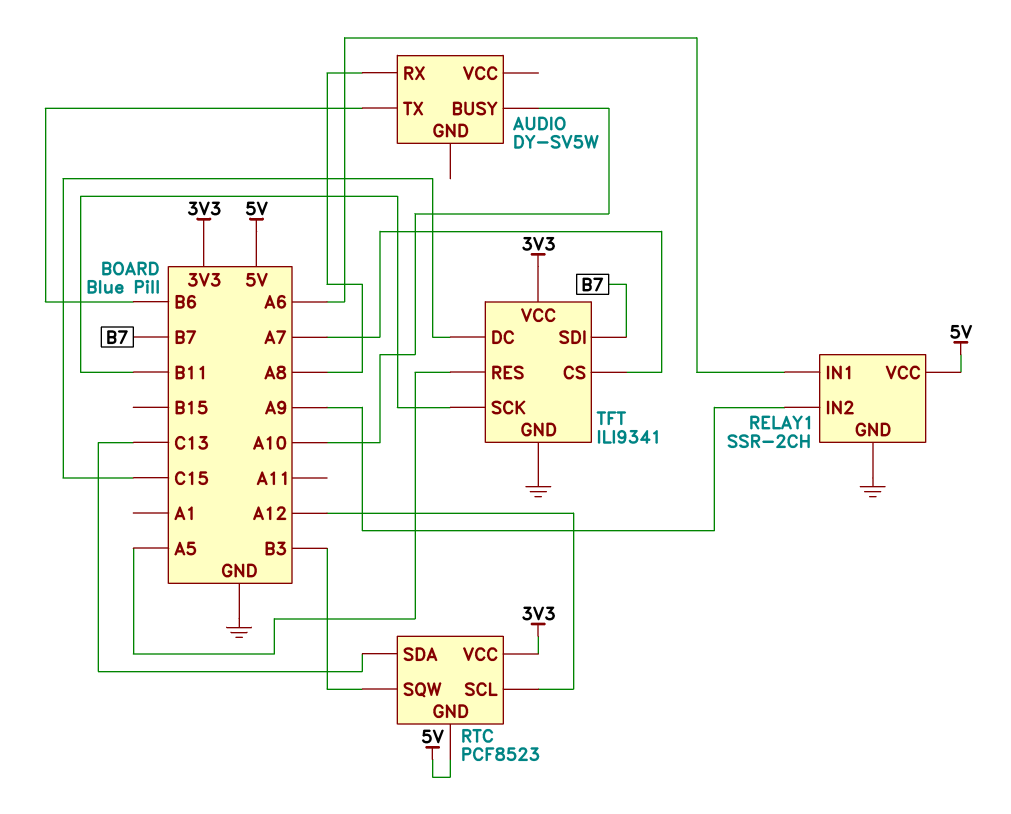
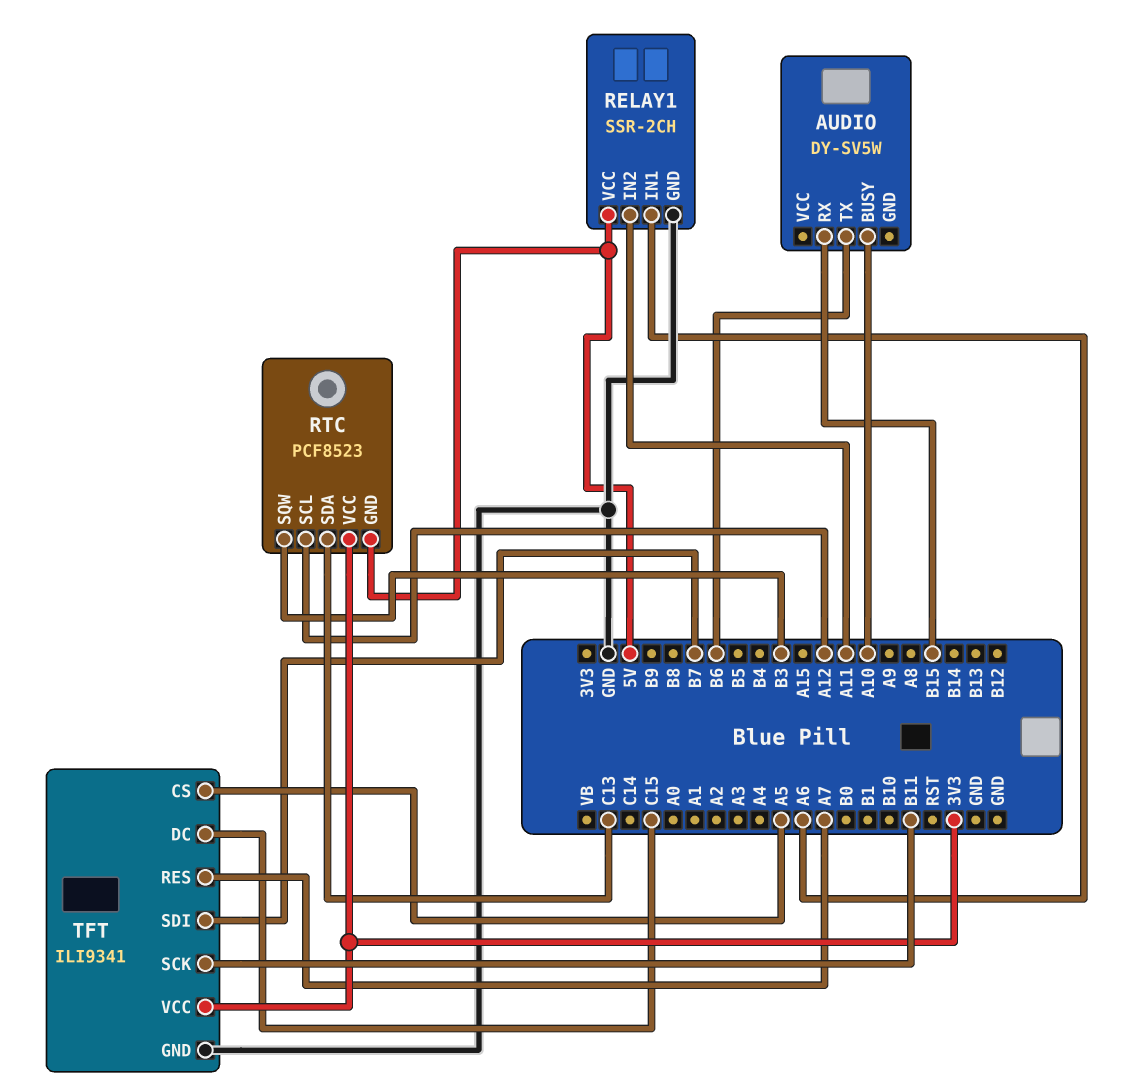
AUDIO pin RX: A8 -> B15
RELAY1 pin IN2: A9 -> A11
TFT pin CS: A7 -> A5
TFT pin RES: A5 -> A7

